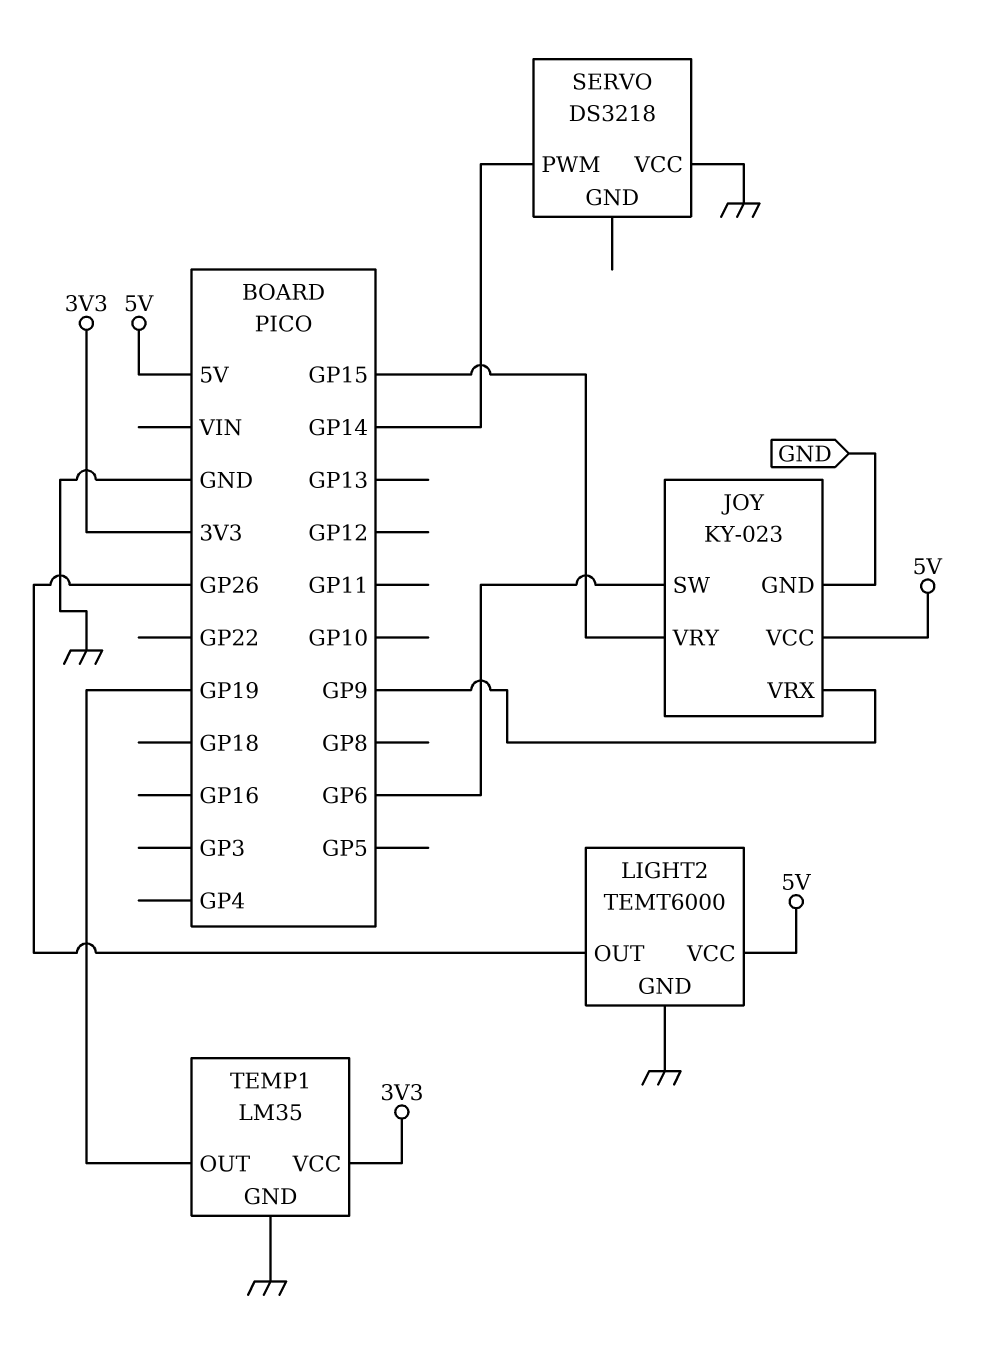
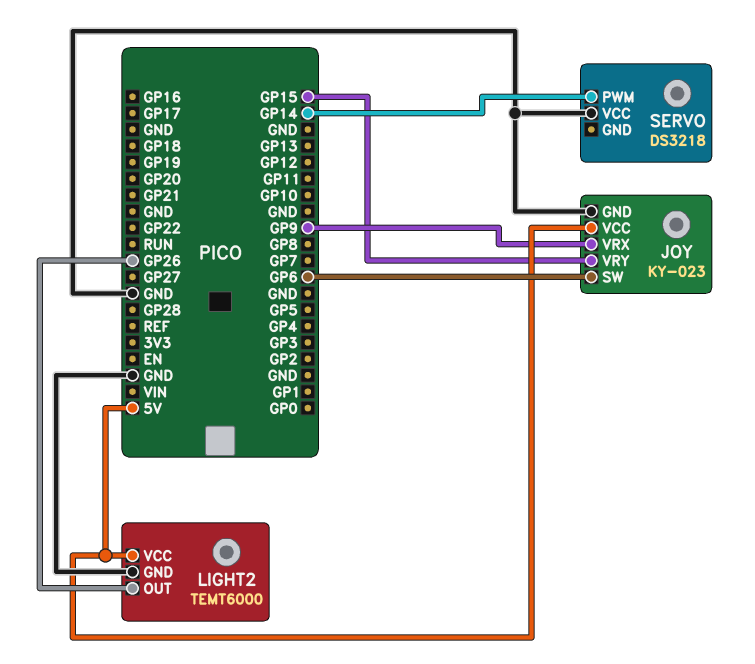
TEMP1: LM35 -> none
TEMP1 pin GND: GND -> none
TEMP1 pin OUT: GP19 -> none
TEMP1 pin VCC: 3V3 -> none

